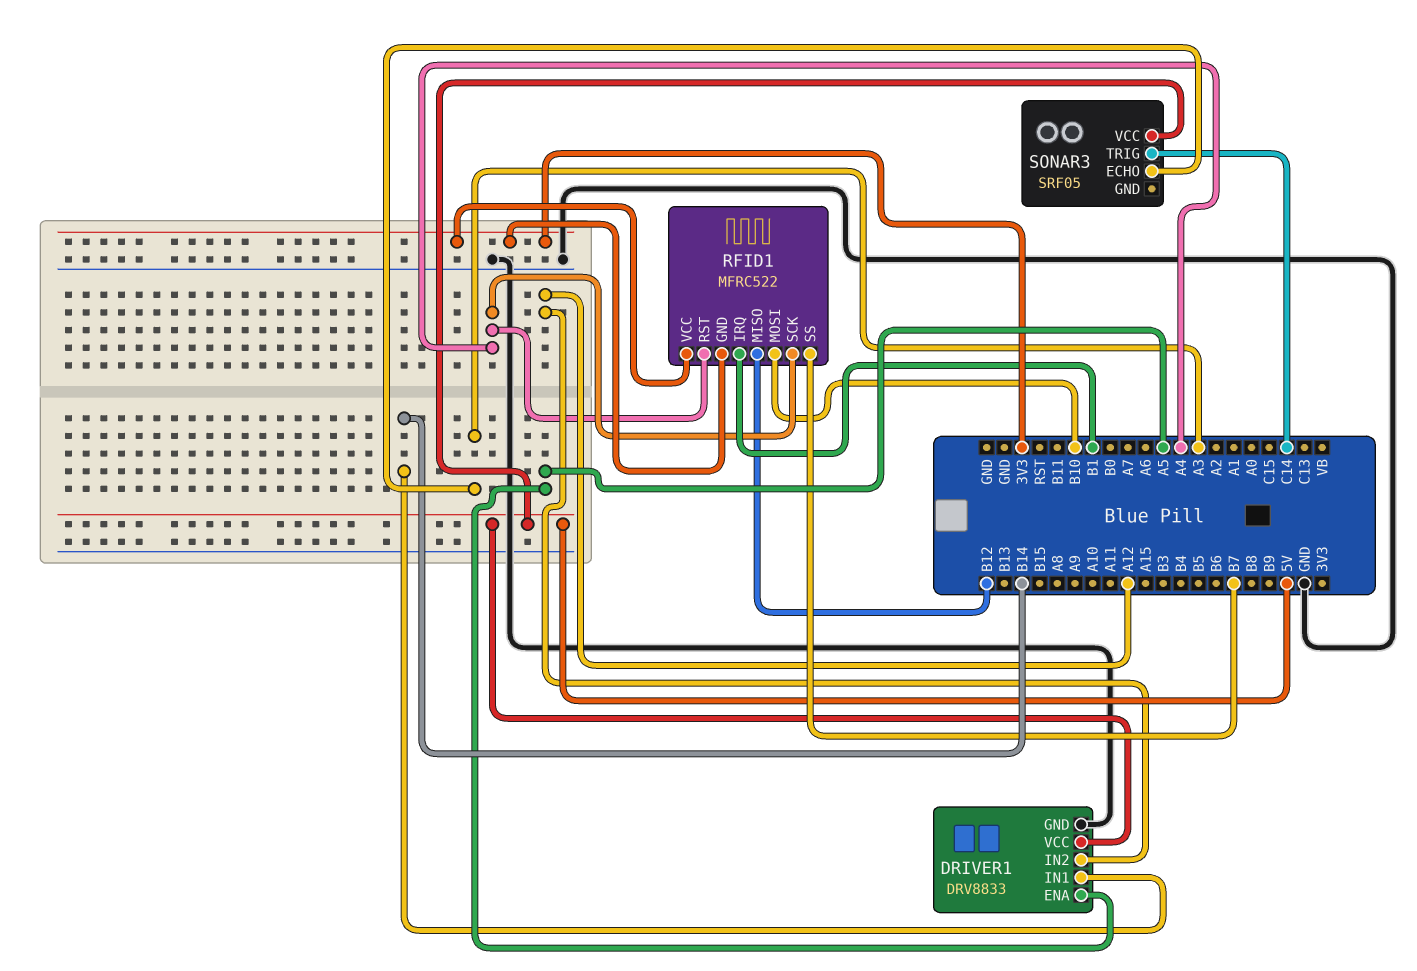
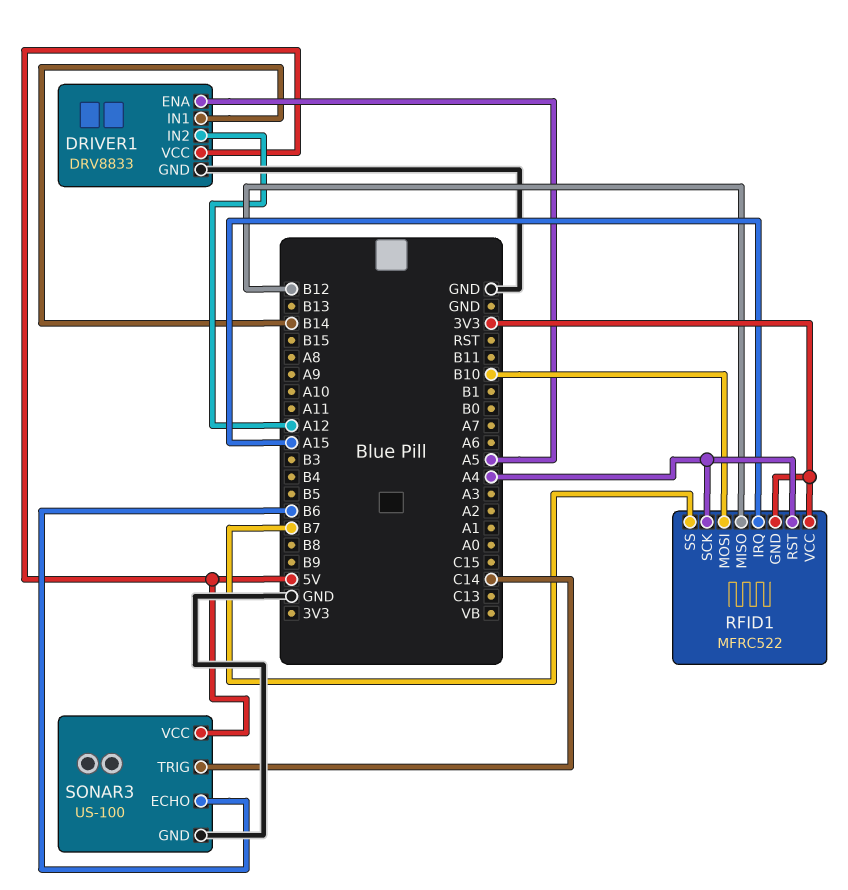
RFID1 pin IRQ: B1 -> A15
SONAR3: SRF05 -> US-100
SONAR3 pin ECHO: A3 -> B6
SONAR3 pin GND: none -> GND

